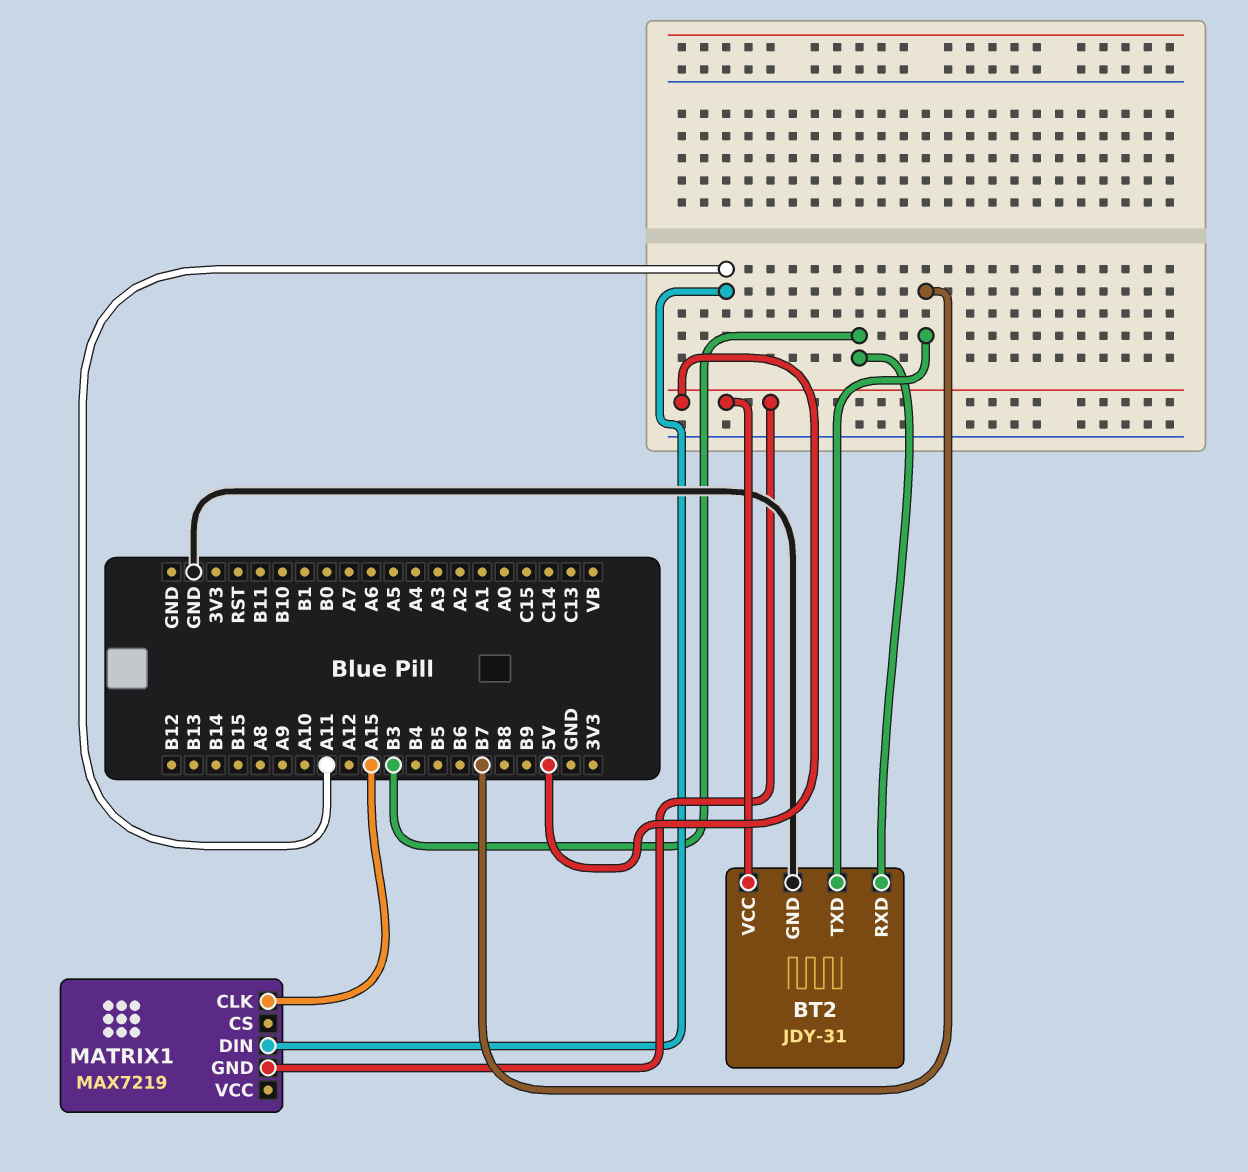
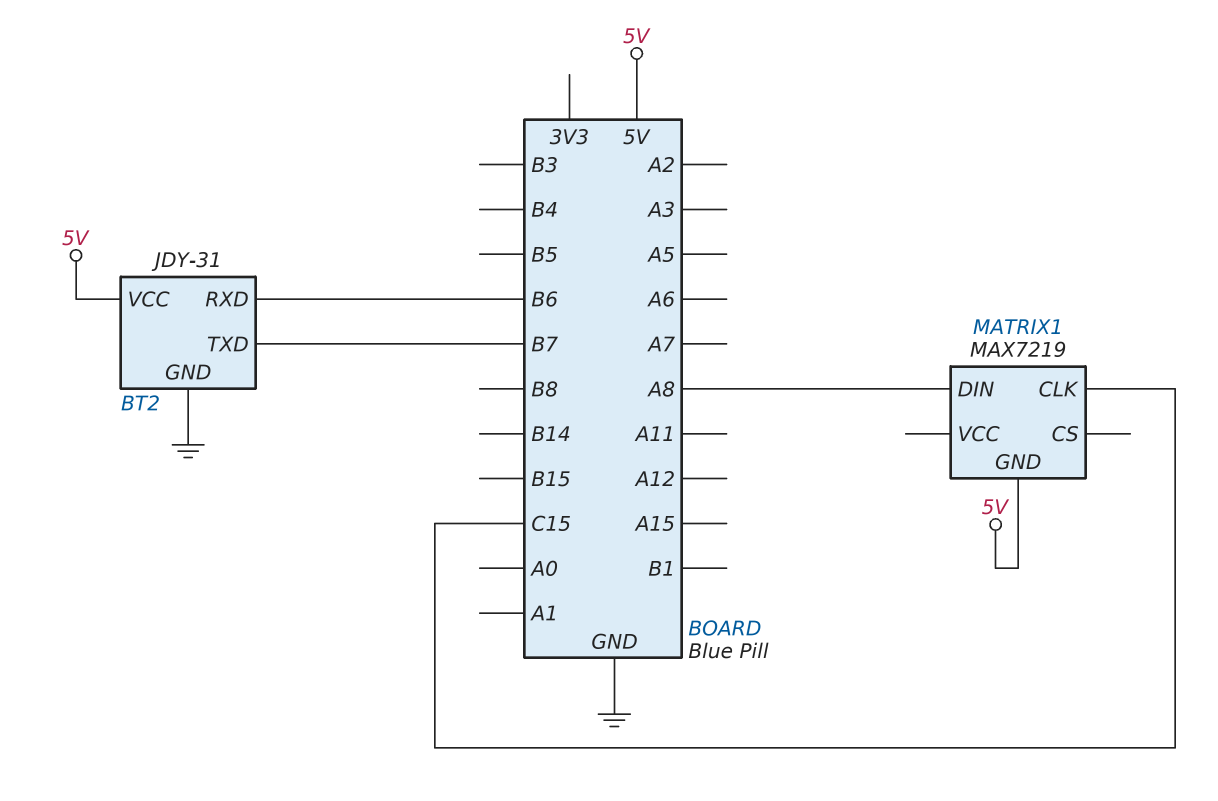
BT2 pin RXD: B3 -> B6
MATRIX1 pin CLK: A15 -> C15
MATRIX1 pin DIN: A11 -> A8

